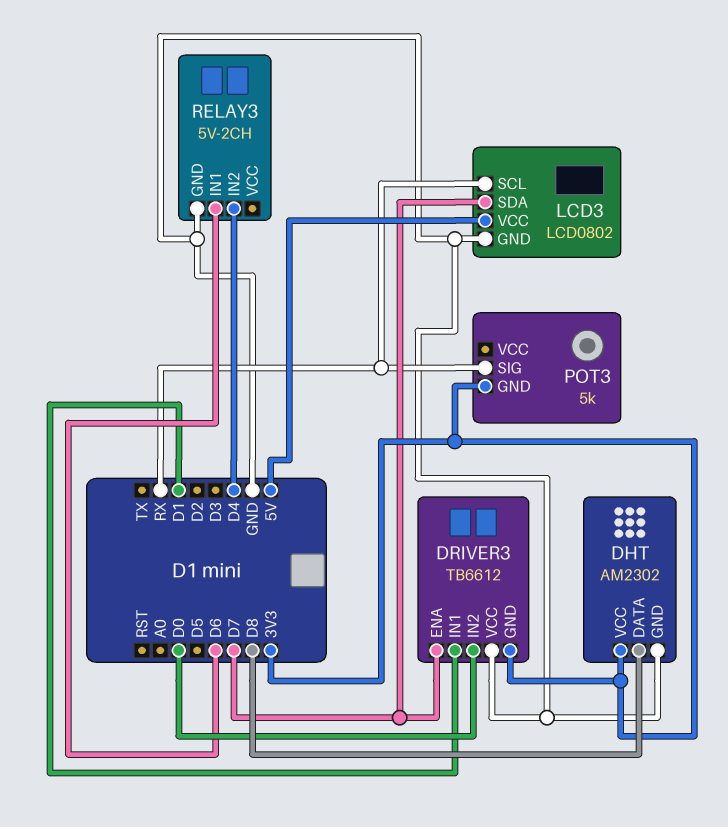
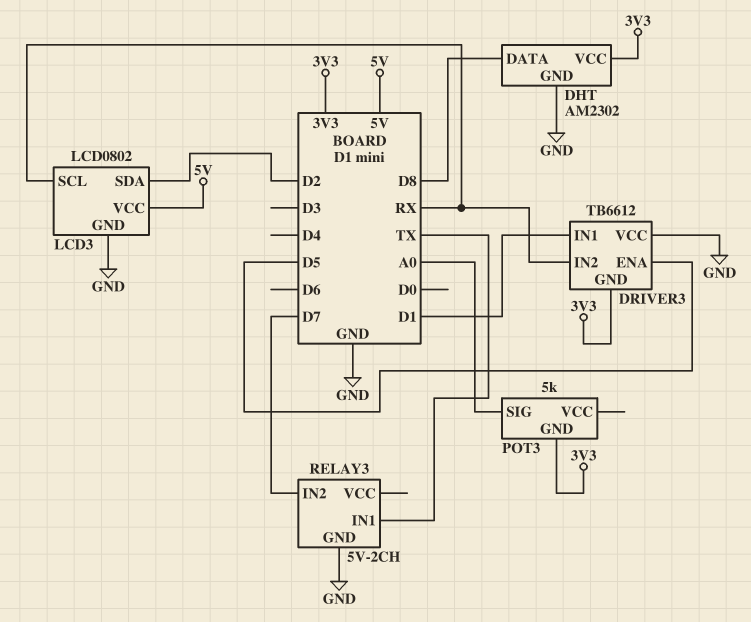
DRIVER3 pin ENA: D7 -> D5
DRIVER3 pin IN2: D0 -> RX
LCD3 pin SDA: D7 -> D2
POT3 pin SIG: RX -> A0
RELAY3 pin IN1: D6 -> TX
RELAY3 pin IN2: D4 -> D7

